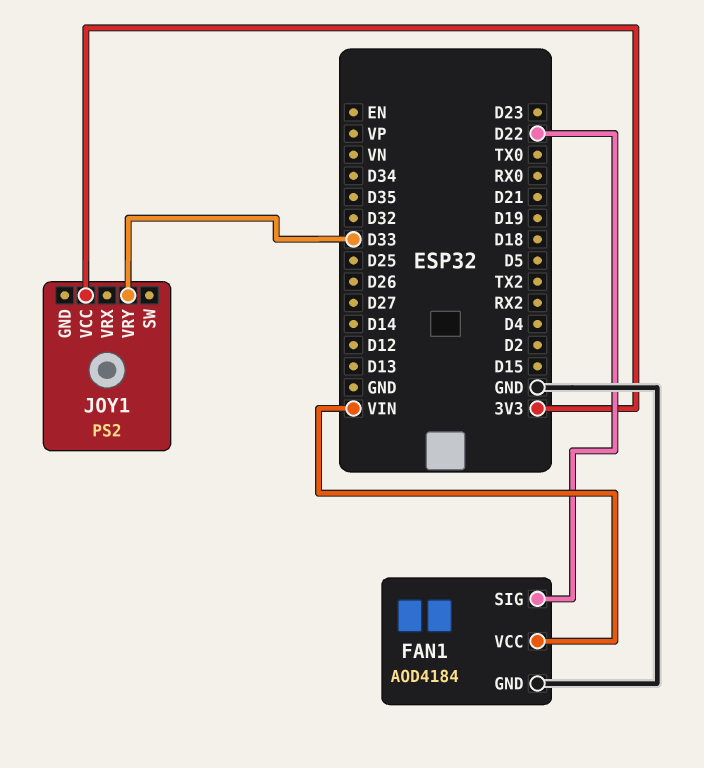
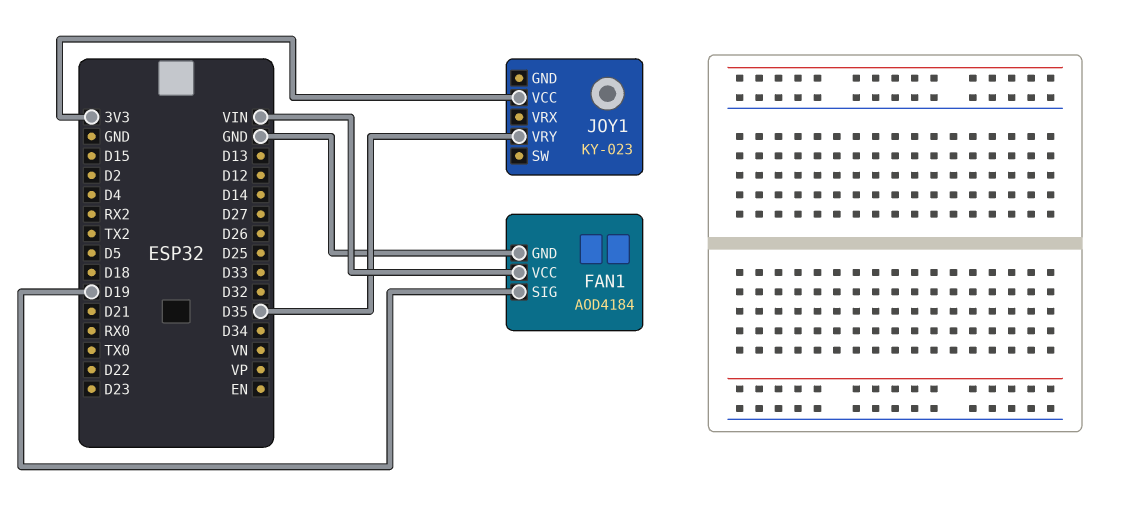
FAN1 pin SIG: D22 -> D19
JOY1: PS2 -> KY-023
JOY1 pin VRY: D33 -> D35

